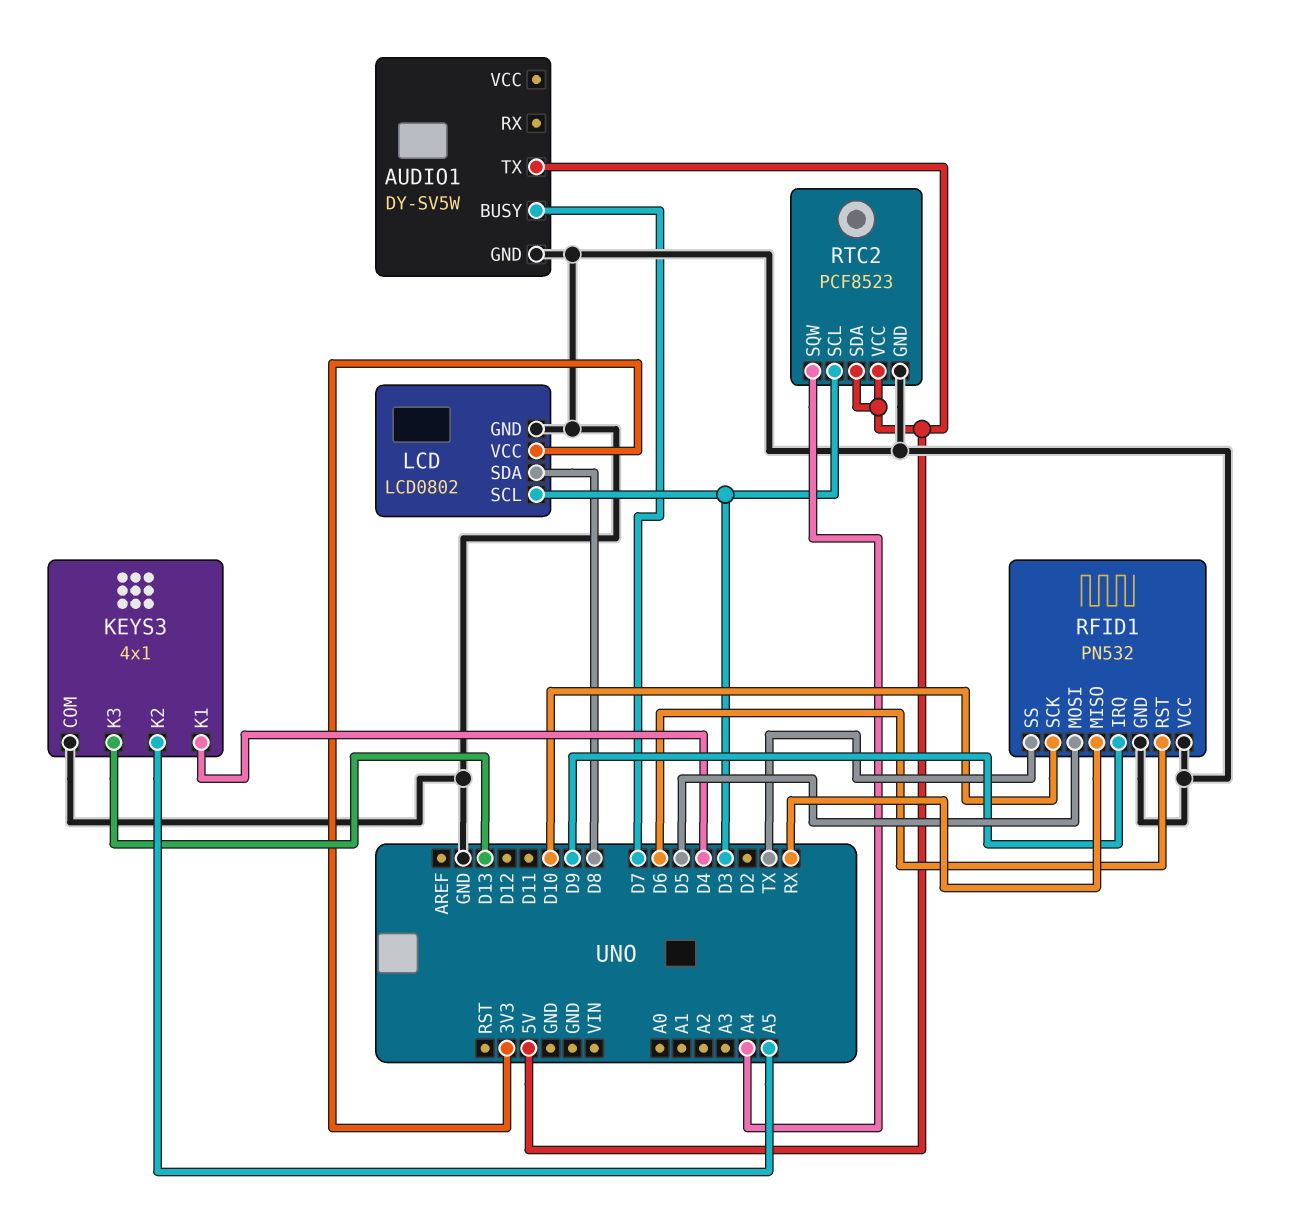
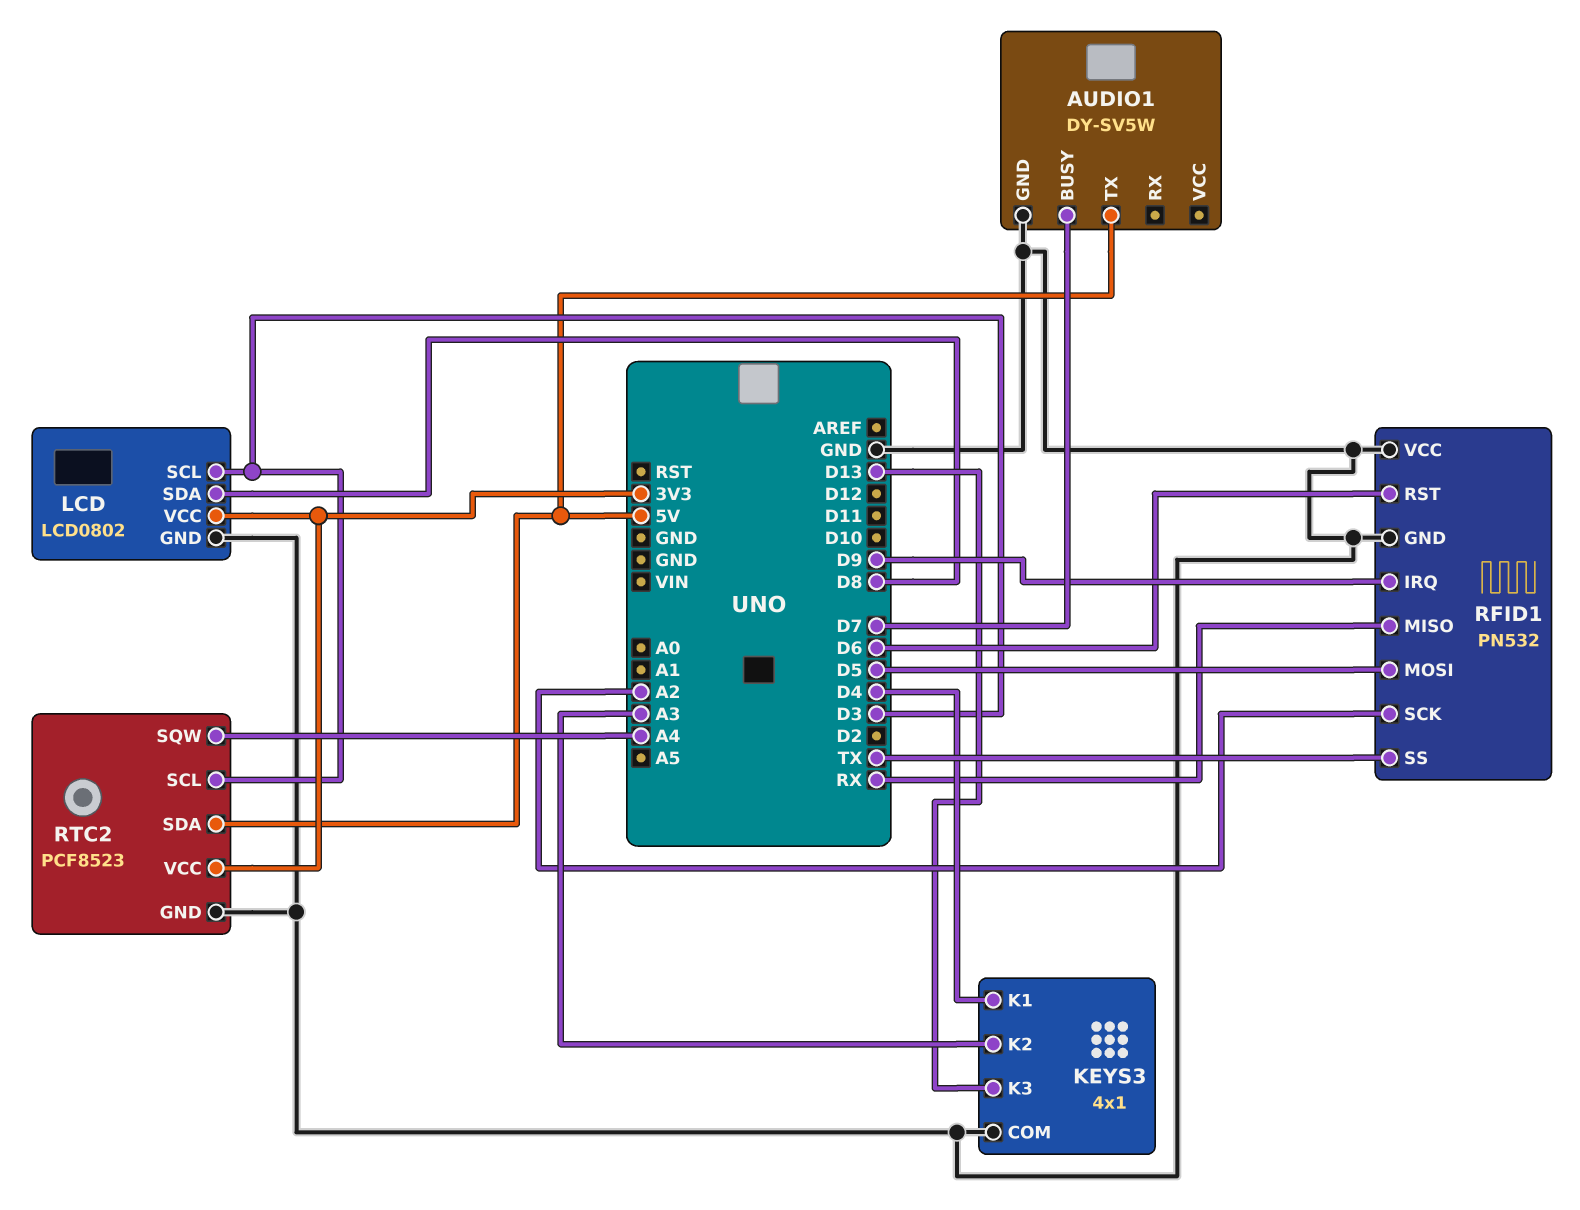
KEYS3 pin K2: A5 -> A3
RFID1 pin SCK: D10 -> A2
RTC2 pin VCC: 5V -> 3V3

